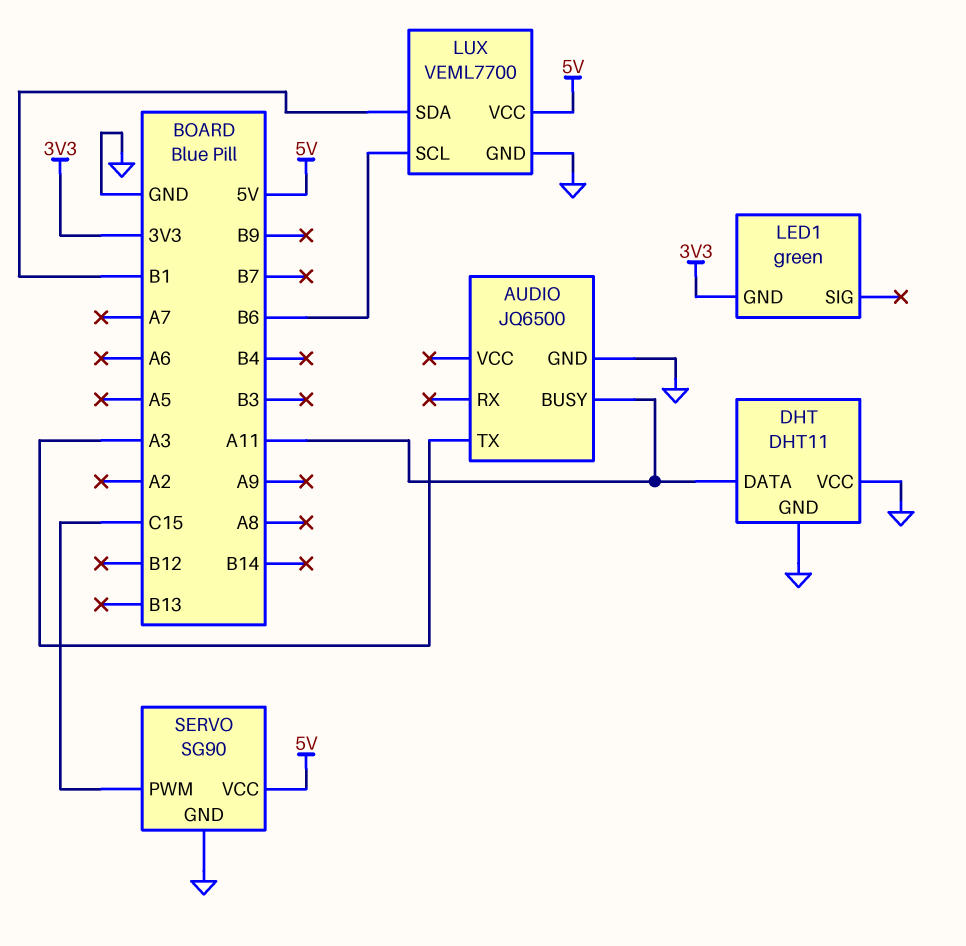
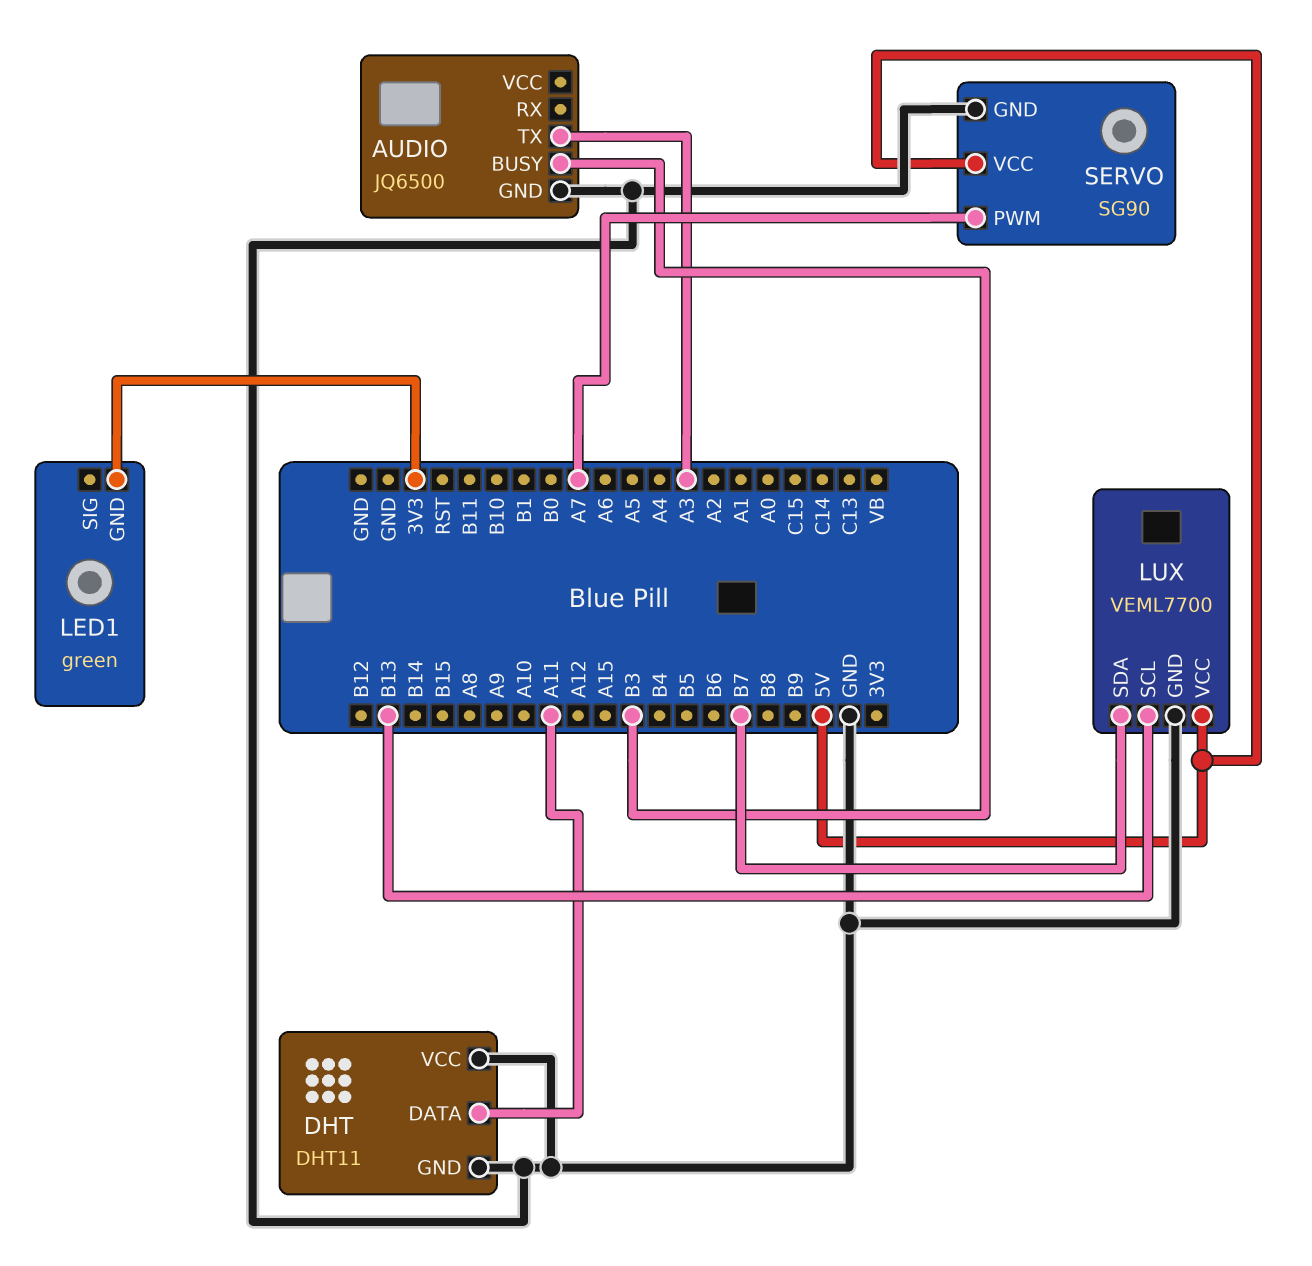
AUDIO pin BUSY: A11 -> B3
LUX pin SCL: B6 -> B13
LUX pin SDA: B1 -> B7
SERVO pin PWM: C15 -> A7

